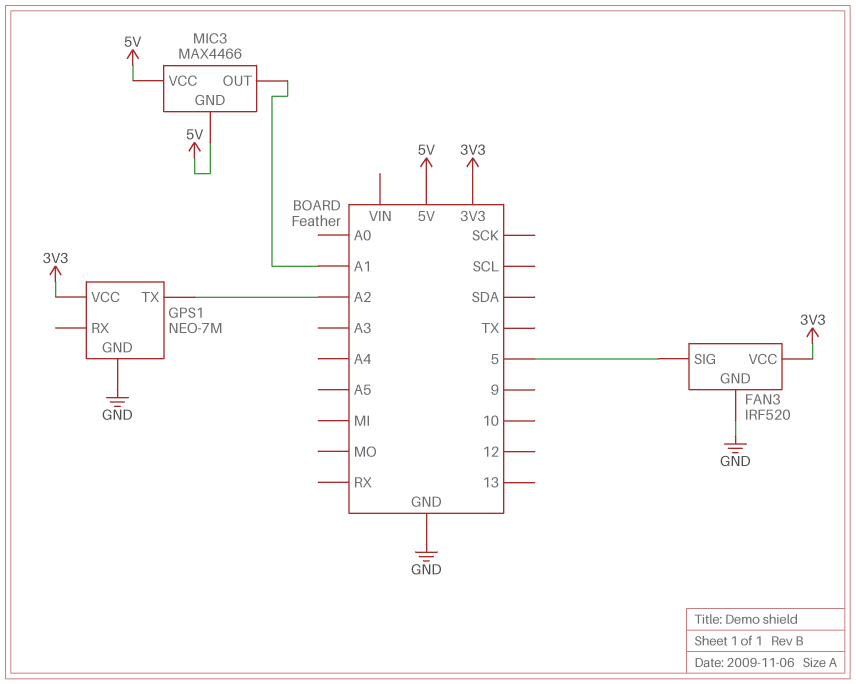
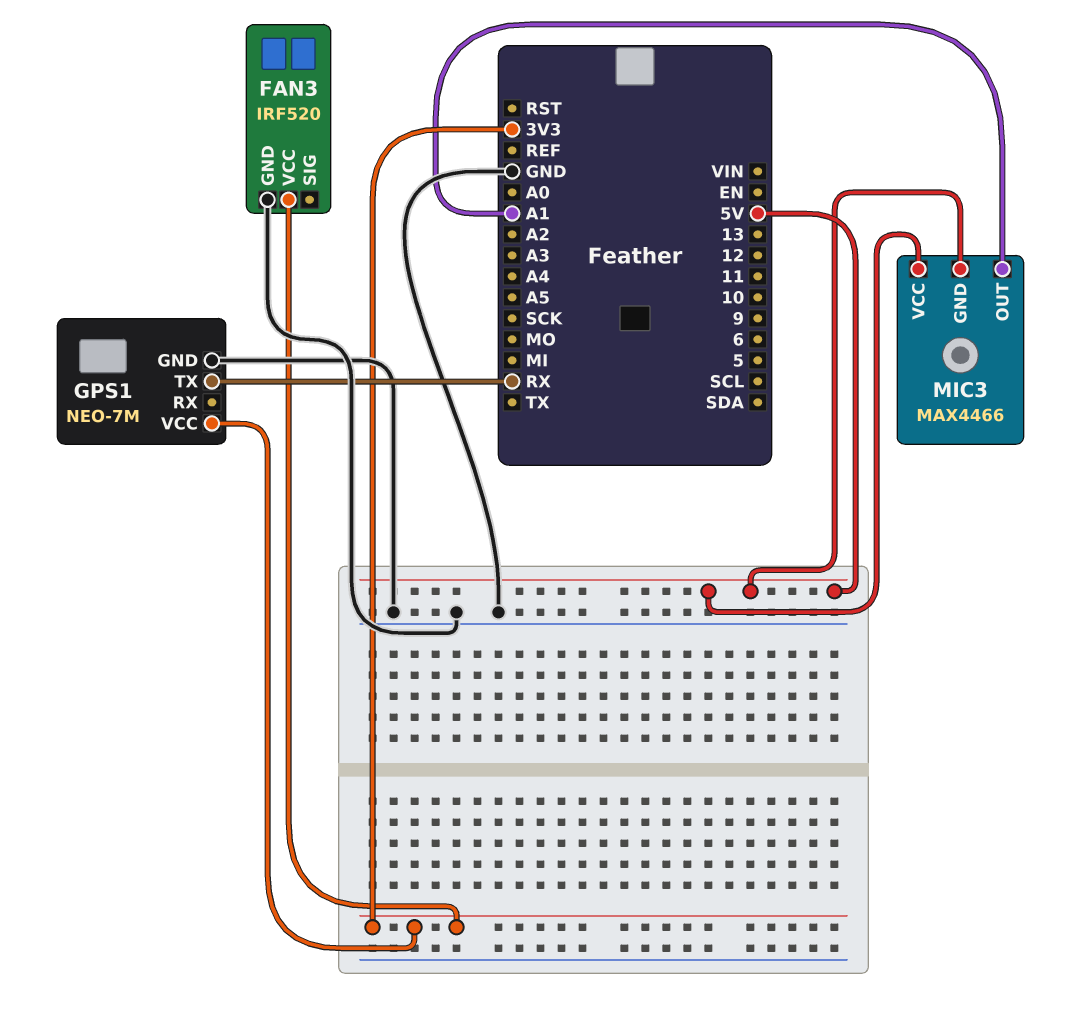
FAN3 pin SIG: 5 -> none
GPS1 pin TX: A2 -> RX

